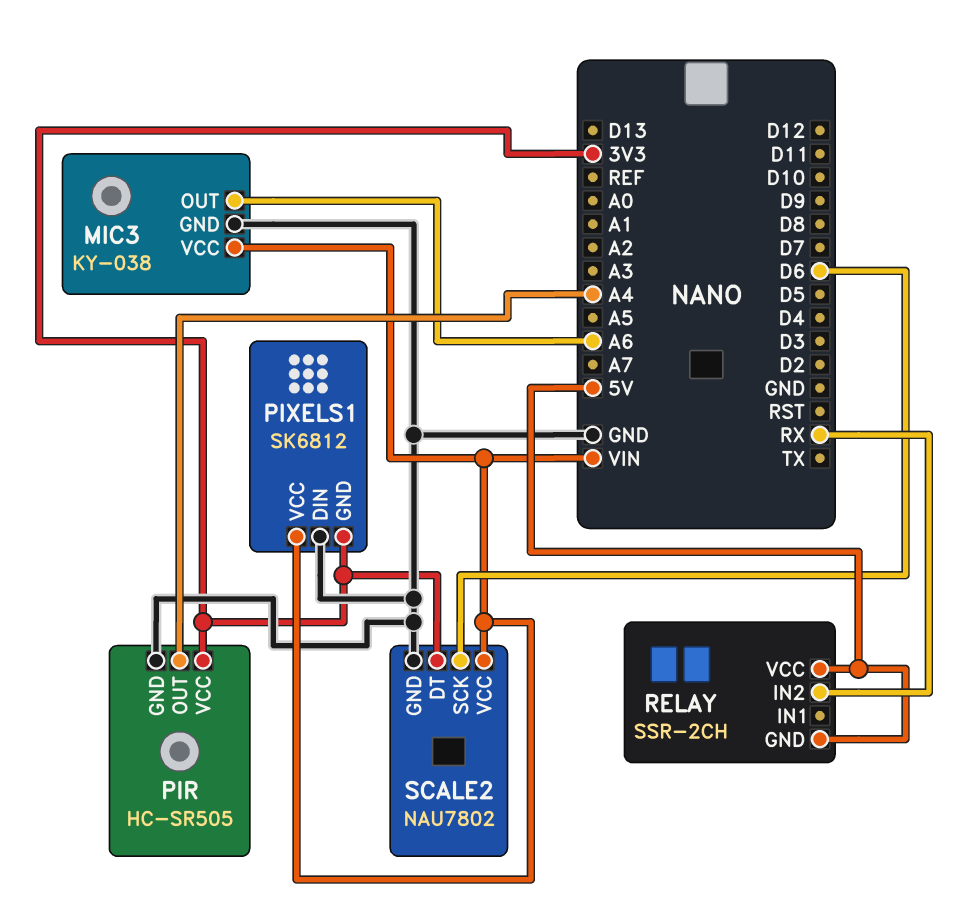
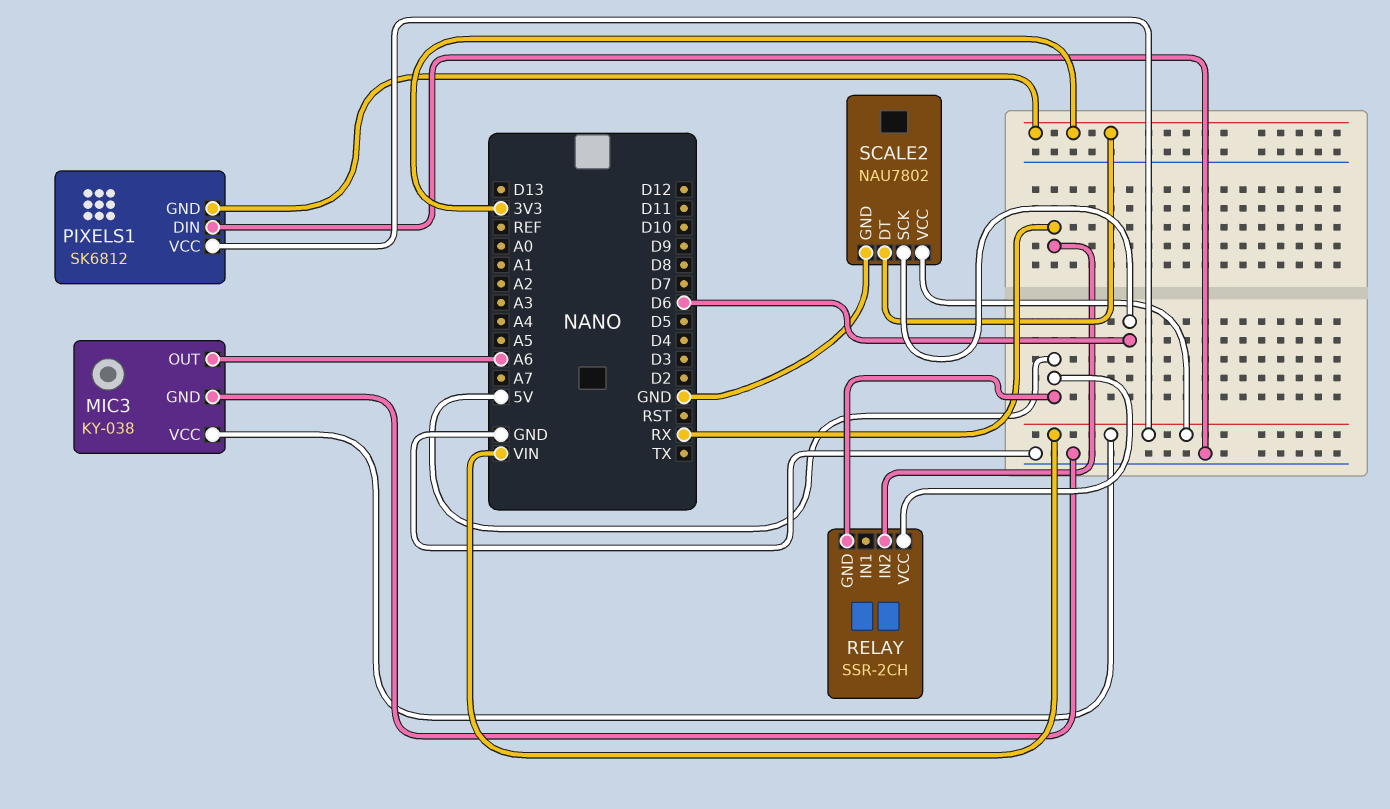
PIR: HC-SR505 -> none
PIR pin GND: GND -> none
PIR pin OUT: A4 -> none
PIR pin VCC: 3V3 -> none

